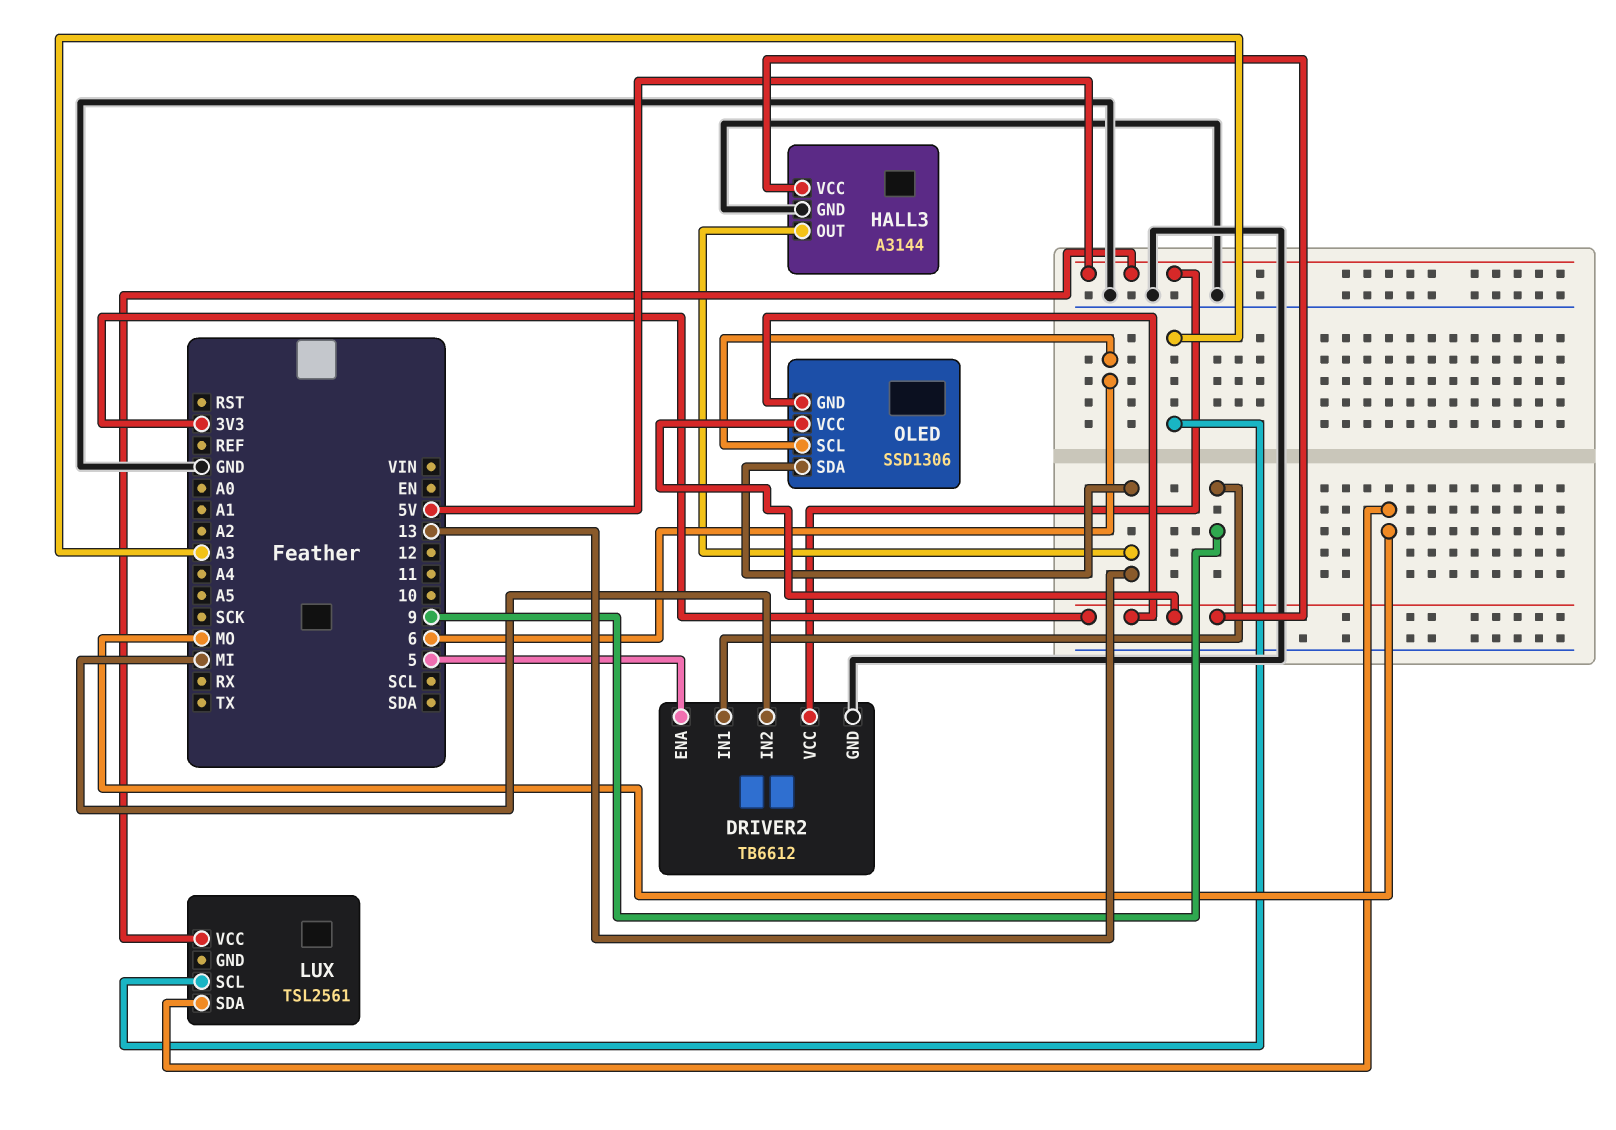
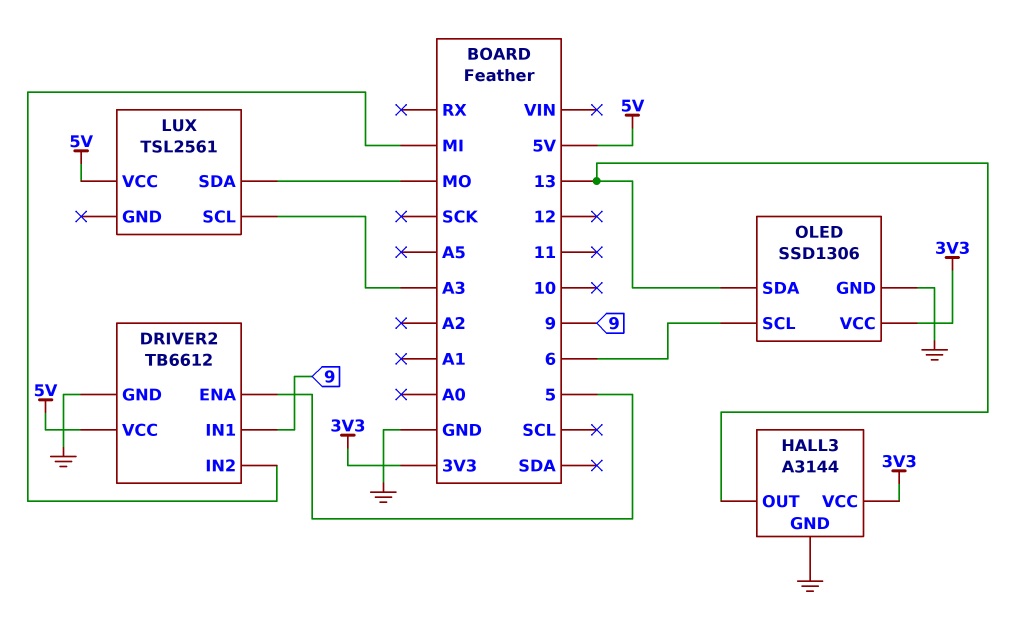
OLED pin GND: 3V3 -> GND

